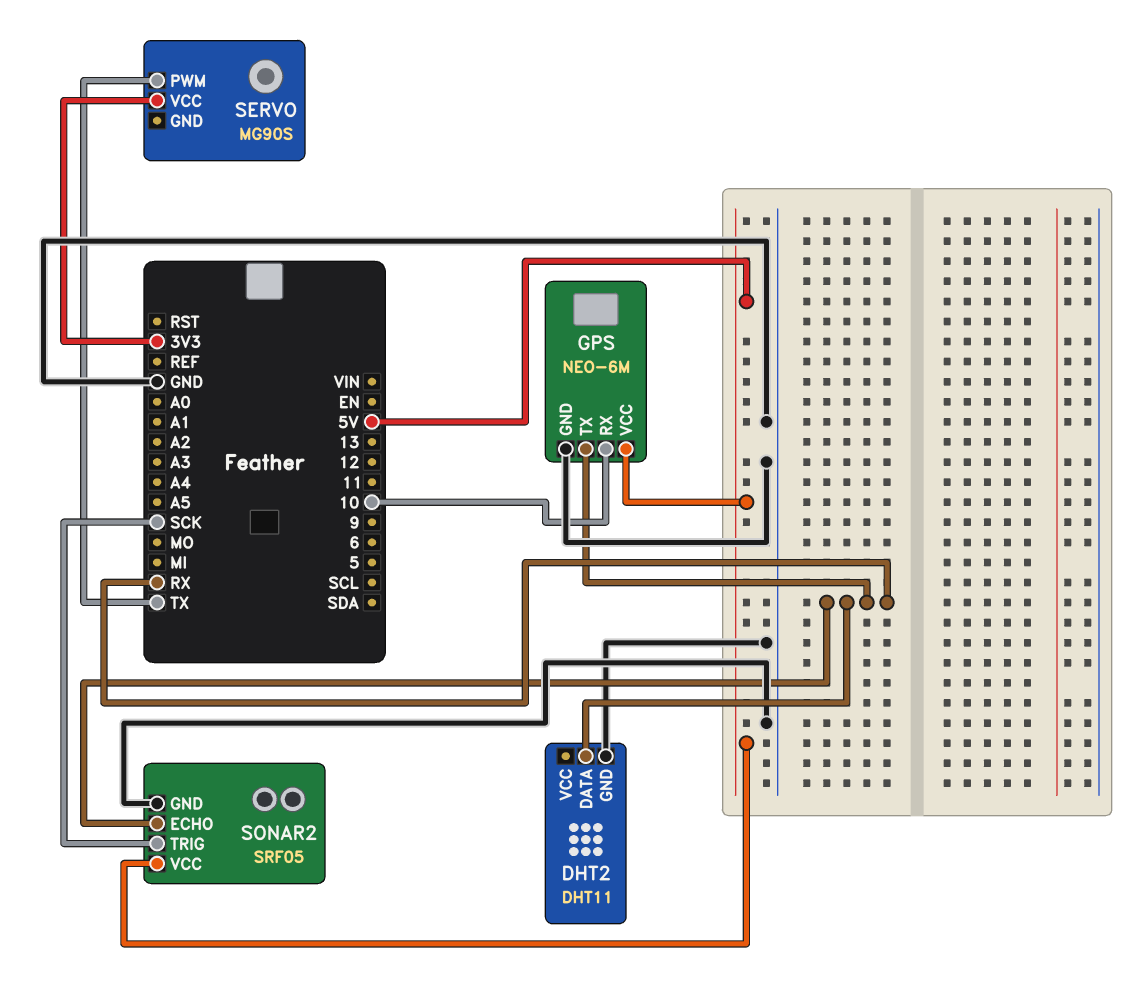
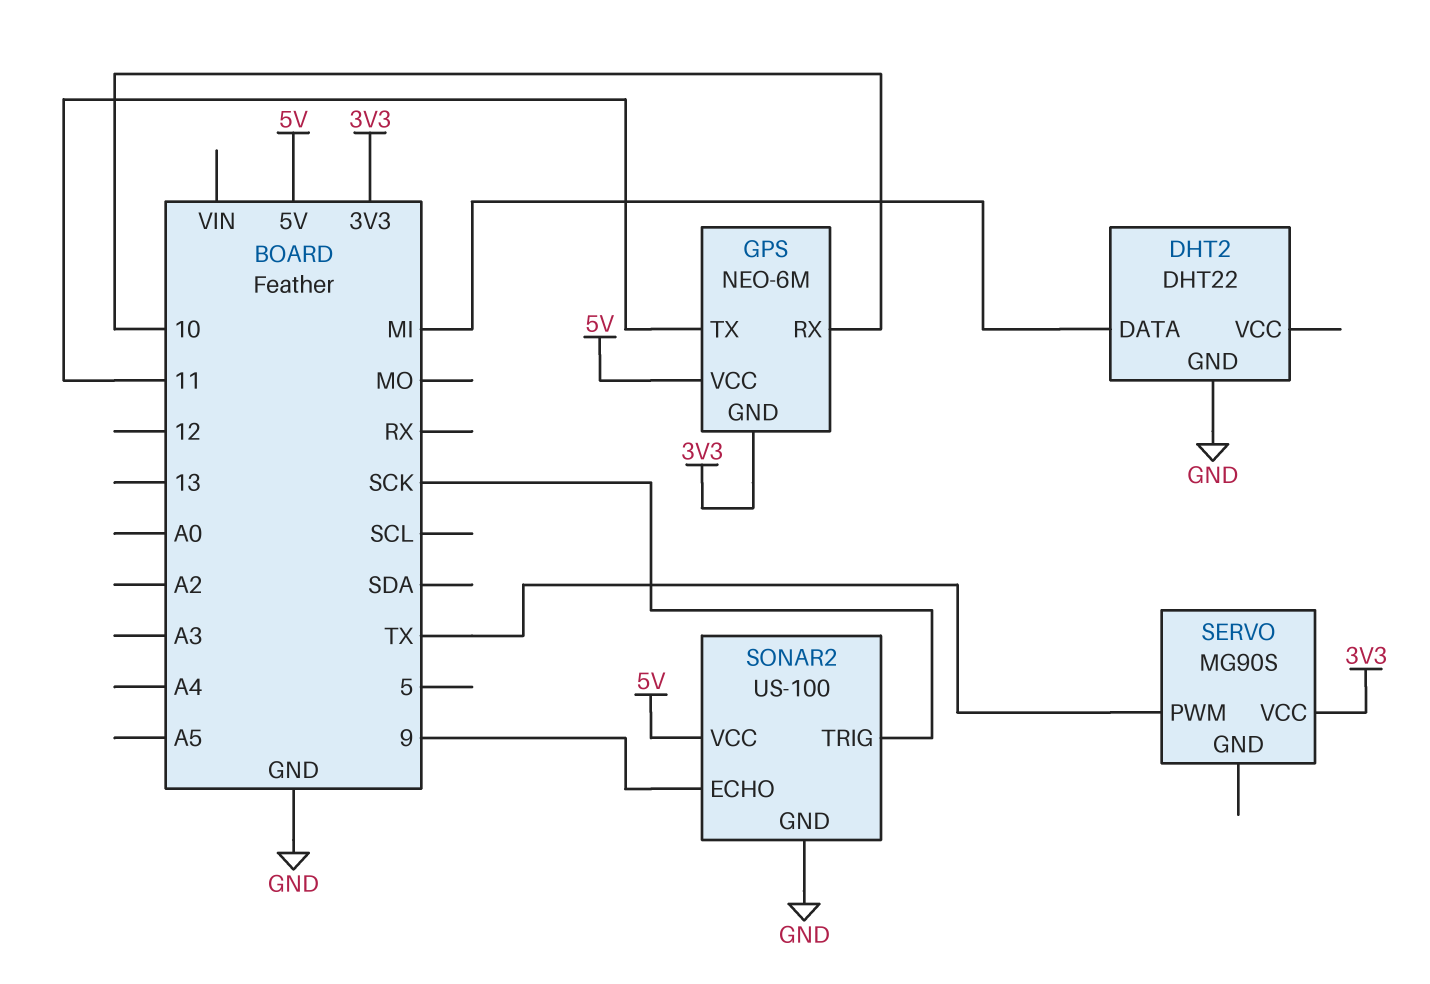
DHT2: DHT11 -> DHT22
DHT2 pin DATA: RX -> MI
GPS pin GND: GND -> 3V3
GPS pin TX: RX -> 11
SONAR2: SRF05 -> US-100
SONAR2 pin ECHO: RX -> 9

